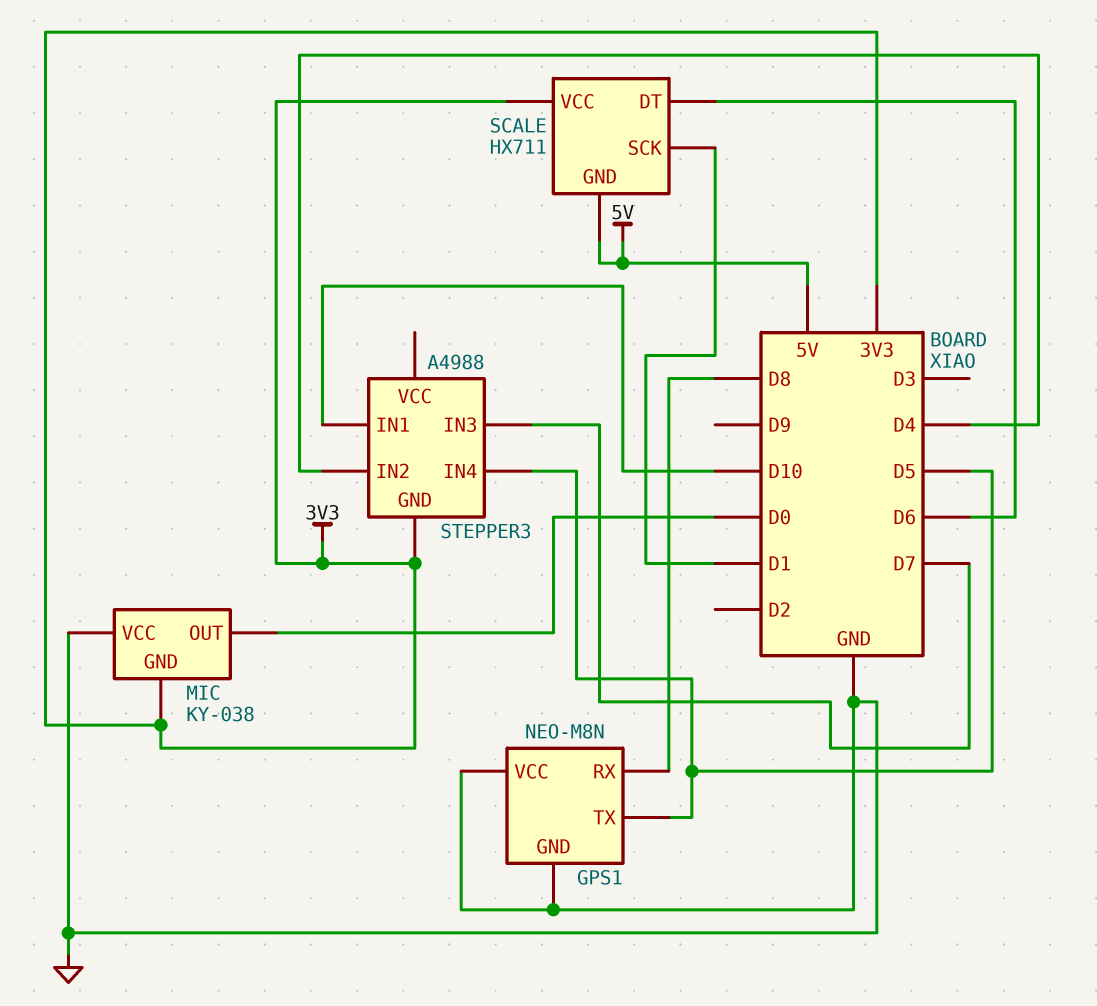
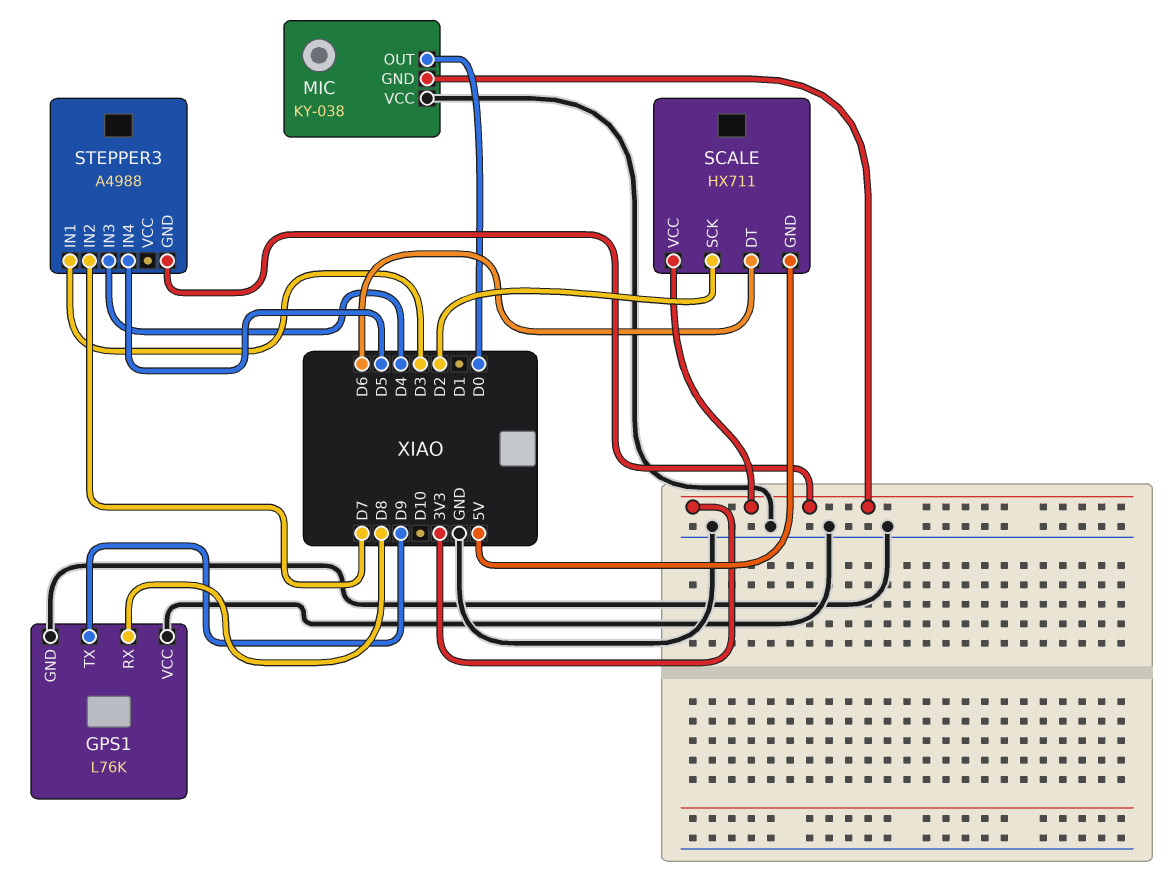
GPS1: NEO-M8N -> L76K
GPS1 pin TX: D5 -> D9
SCALE pin SCK: D1 -> D2
STEPPER3 pin IN1: D10 -> D3
STEPPER3 pin IN2: D4 -> D7
STEPPER3 pin IN3: D7 -> D4

